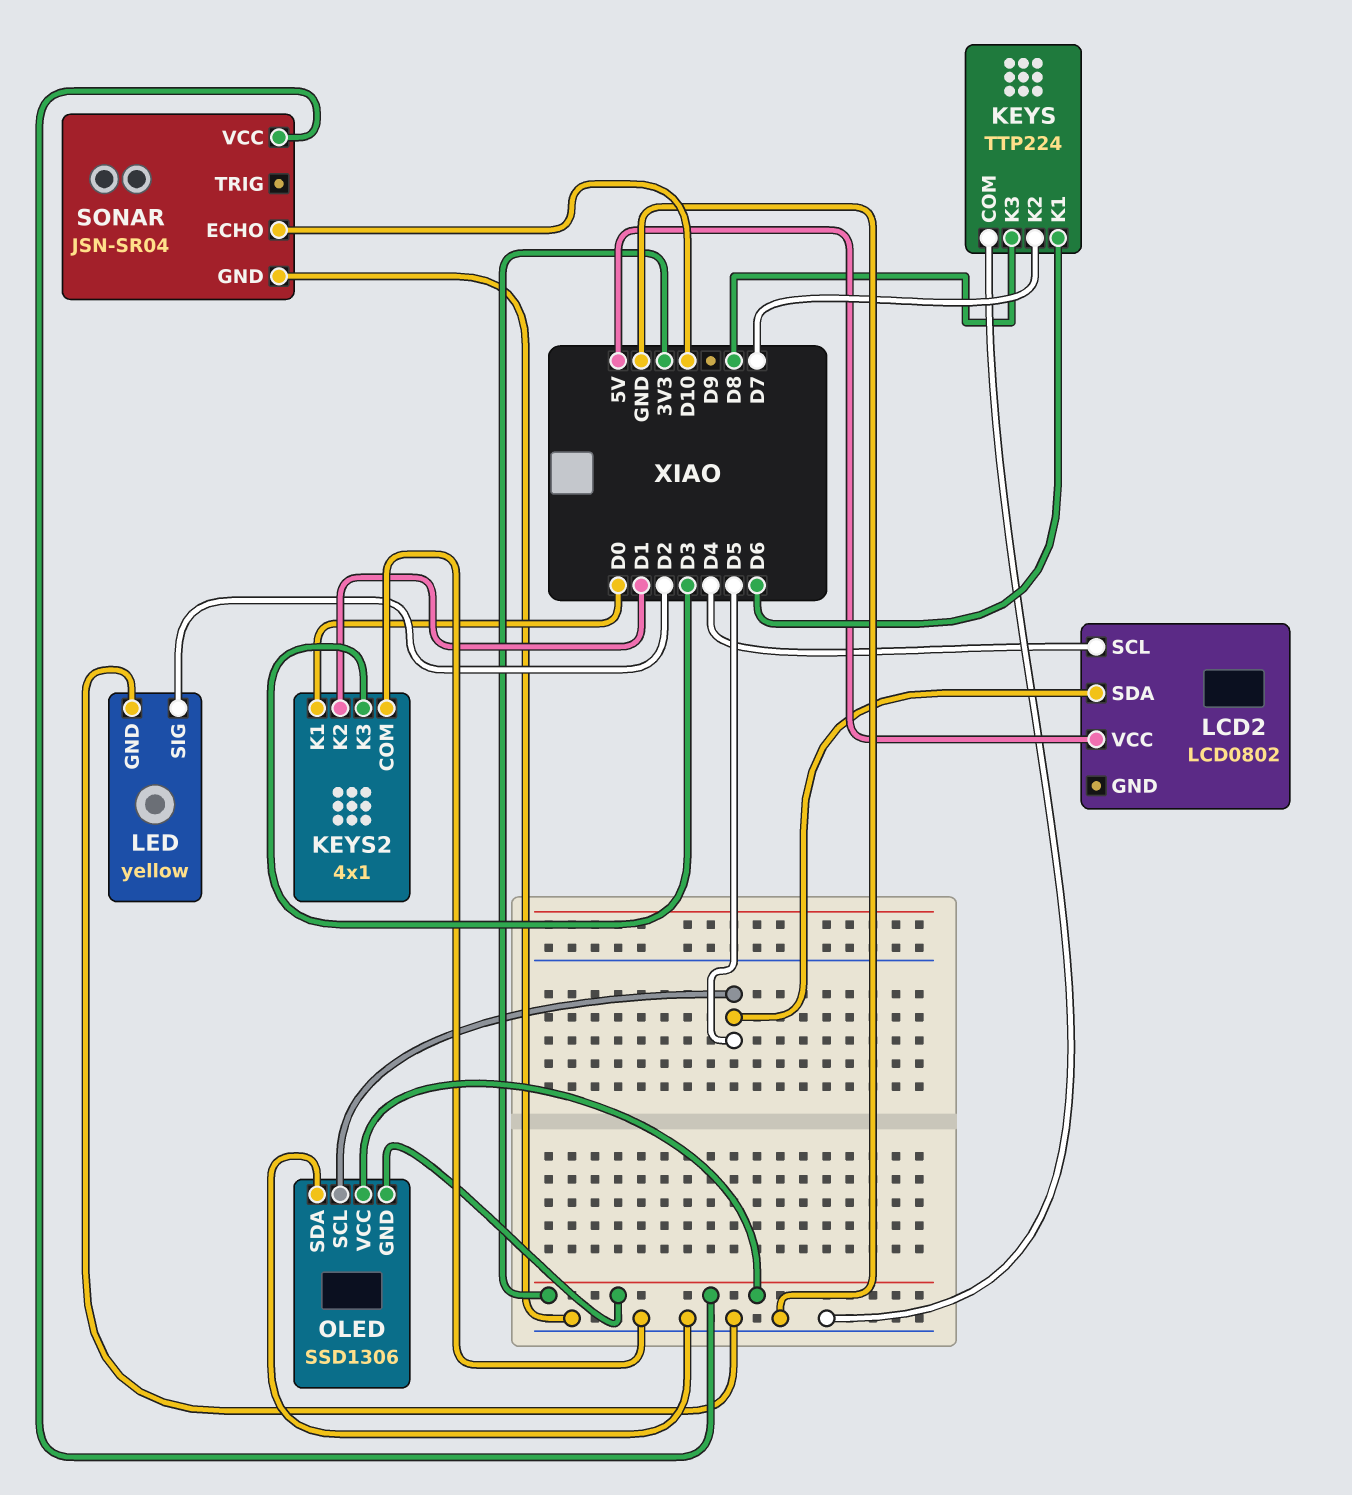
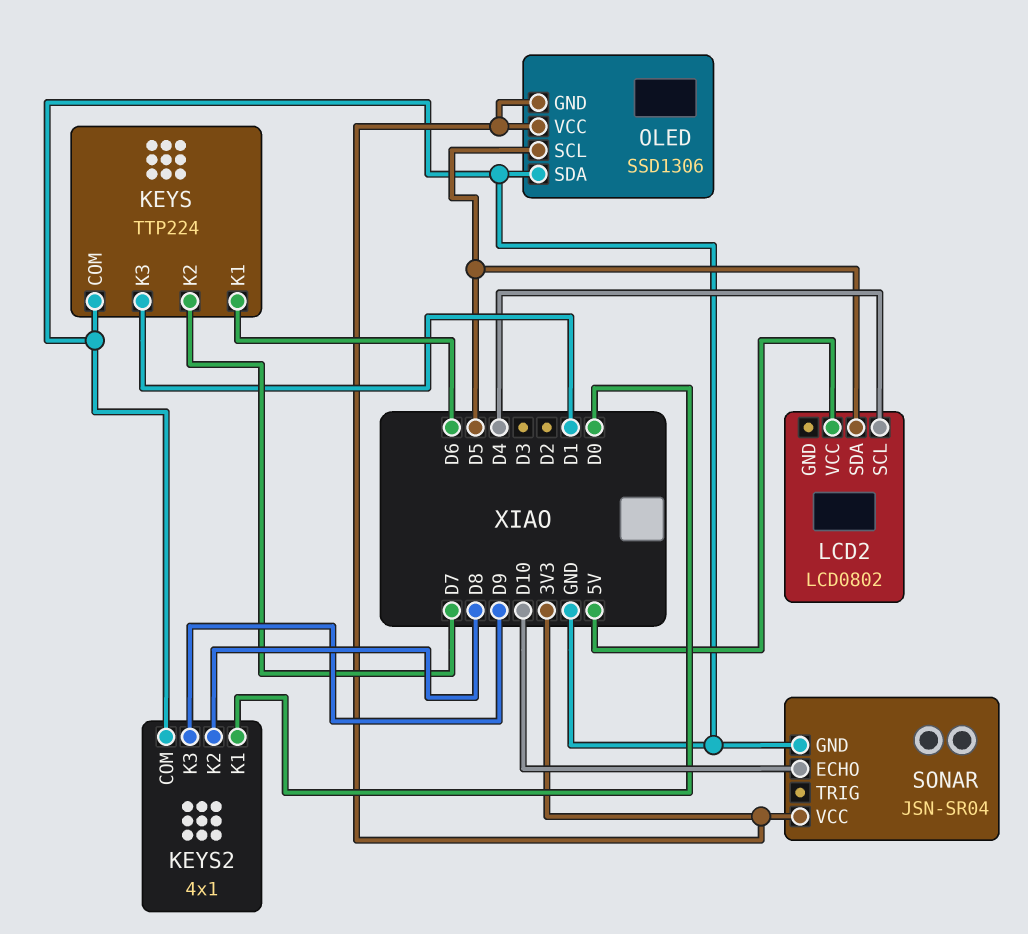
KEYS pin K3: D8 -> D1
KEYS2 pin K2: D1 -> D8
KEYS2 pin K3: D3 -> D9
LED: yellow -> none
LED pin GND: GND -> none
LED pin SIG: D2 -> none

